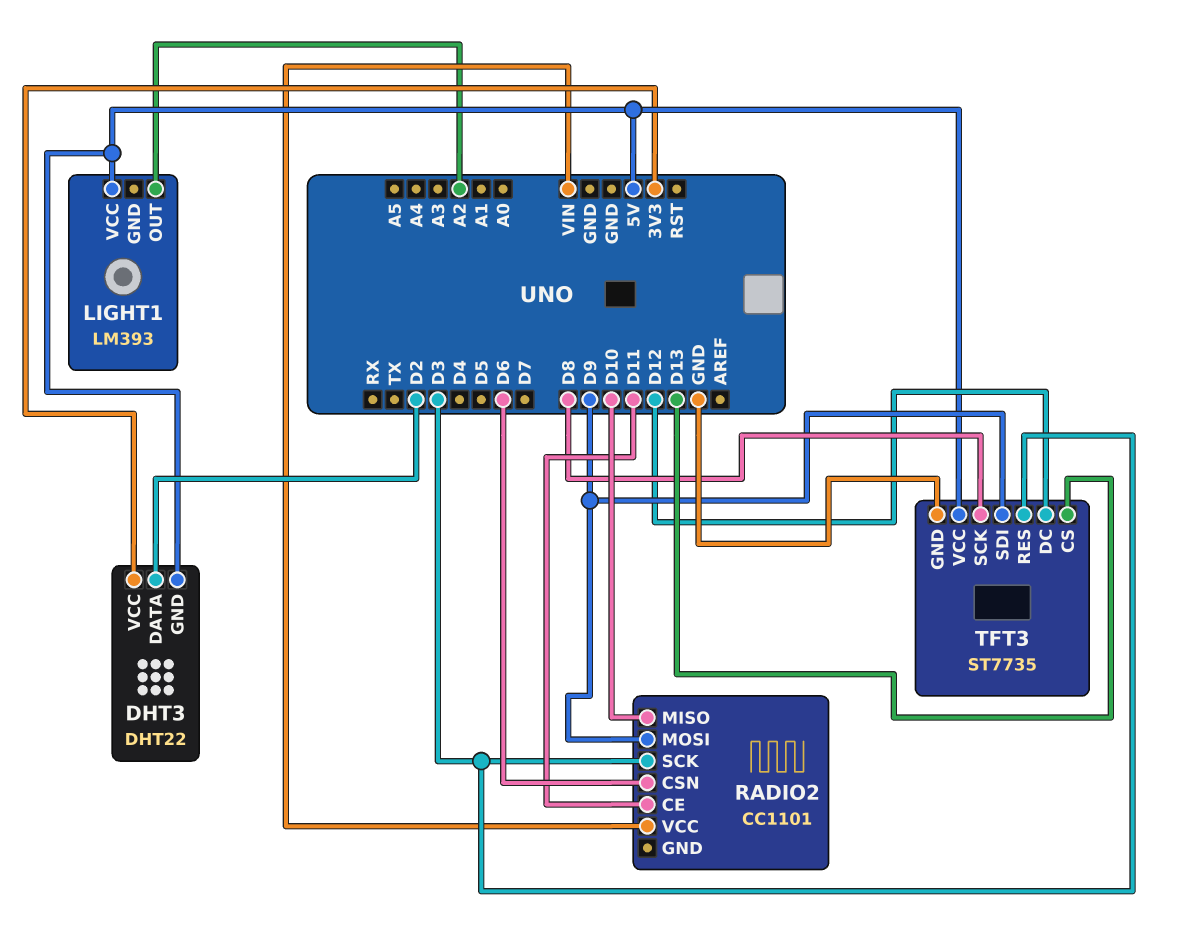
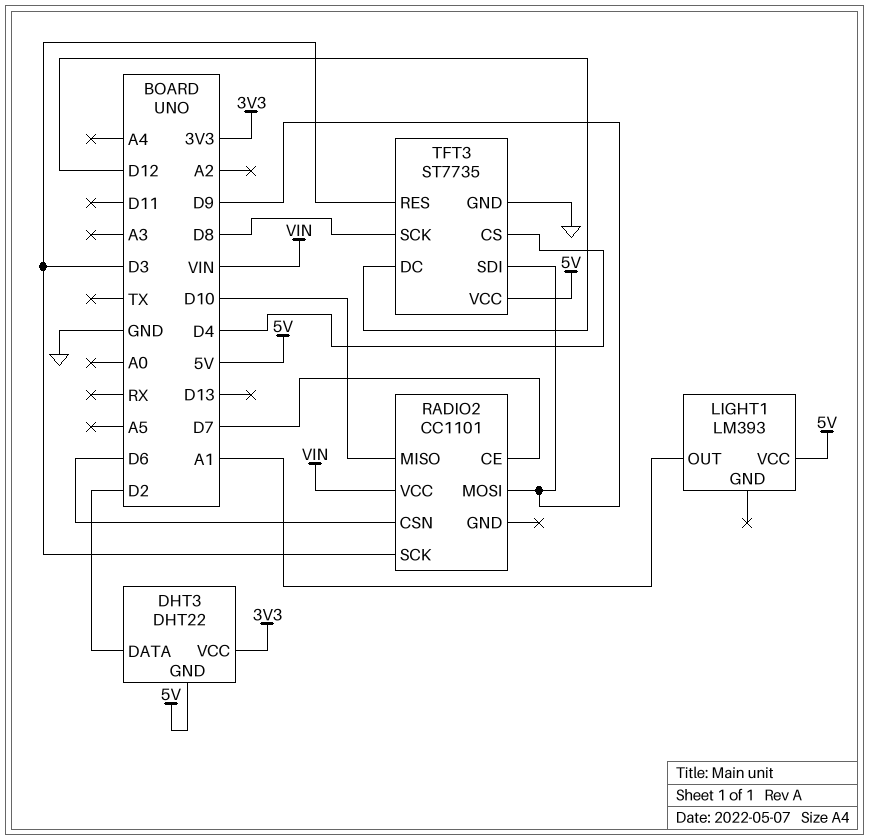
LIGHT1 pin OUT: A2 -> A1
RADIO2 pin CE: D11 -> D7
TFT3 pin CS: D13 -> D4

